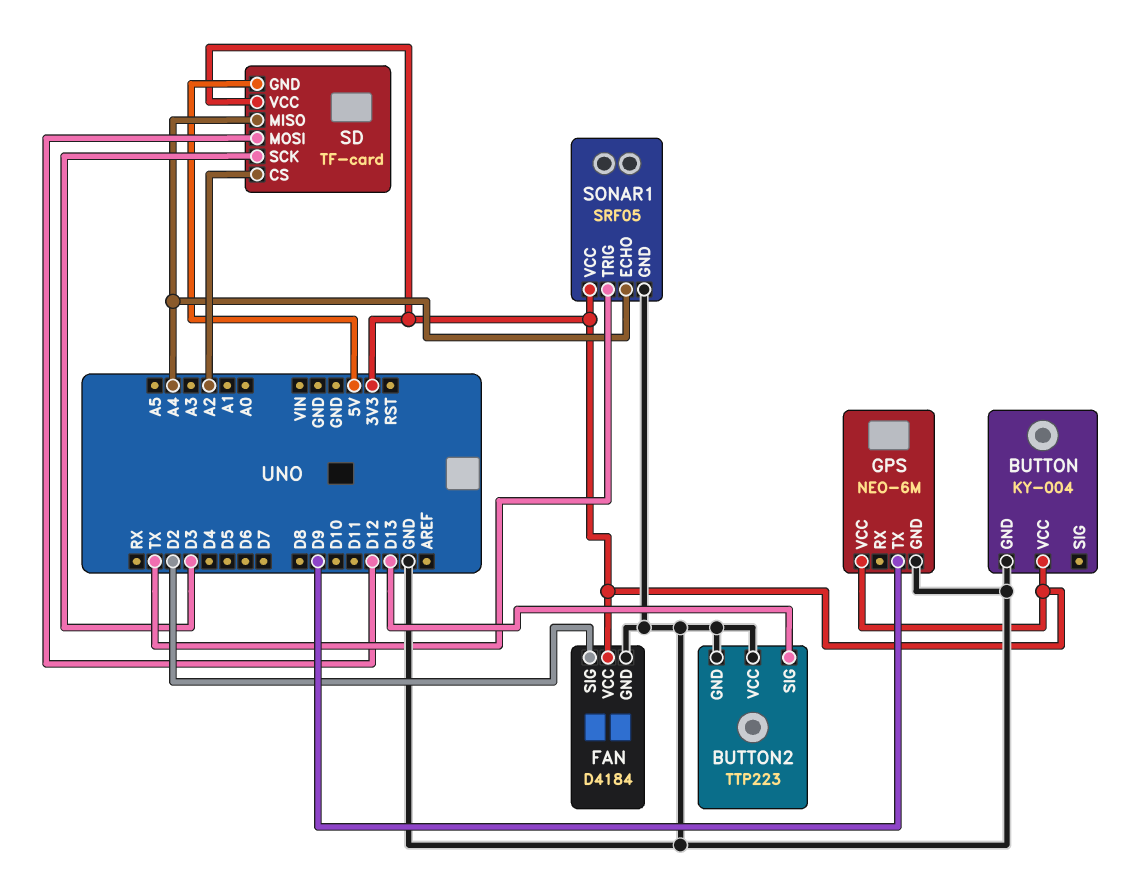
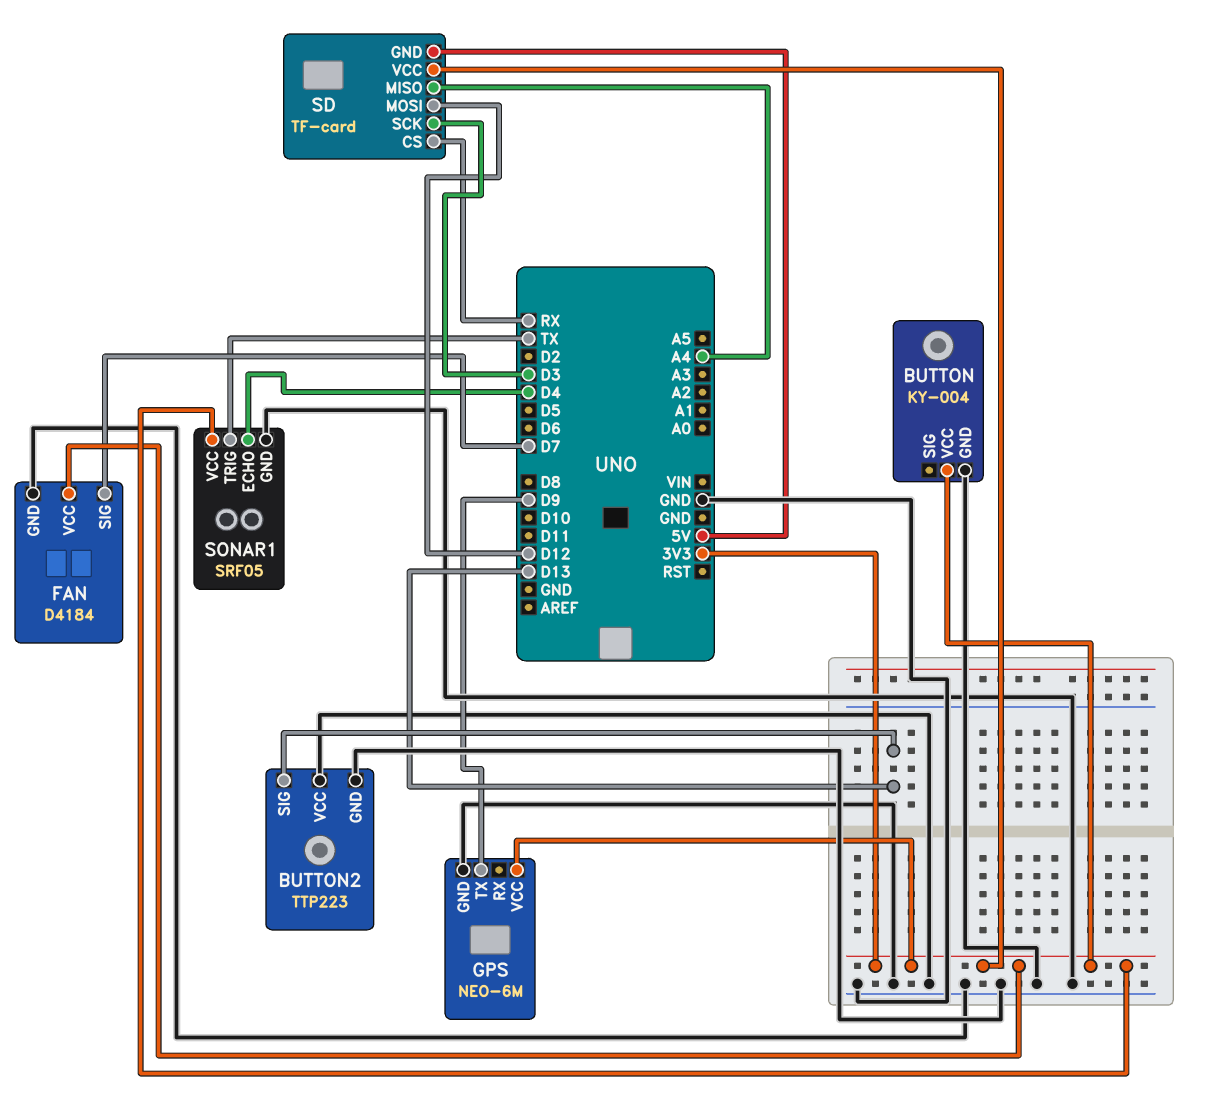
FAN pin SIG: D2 -> D7
SD pin CS: A2 -> RX
SONAR1 pin ECHO: A4 -> D4

